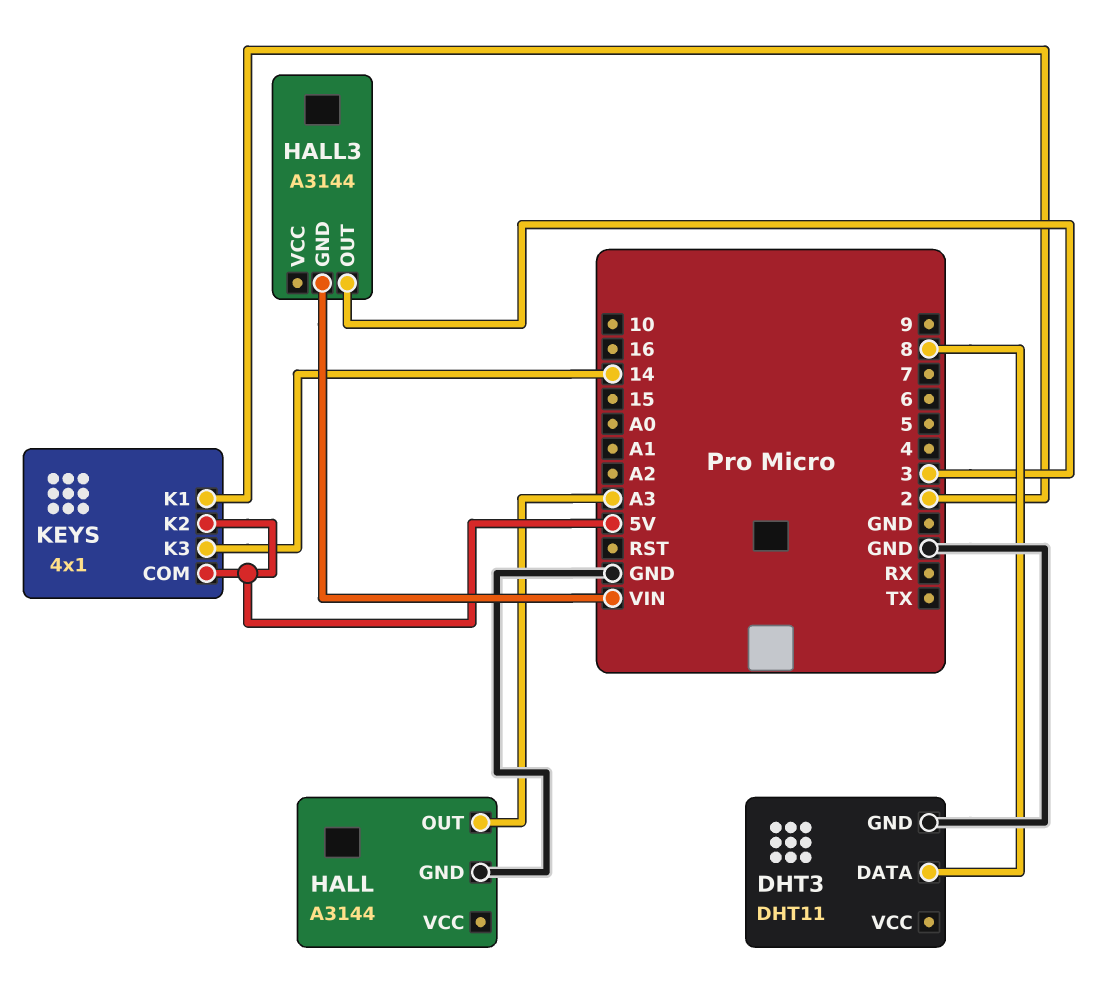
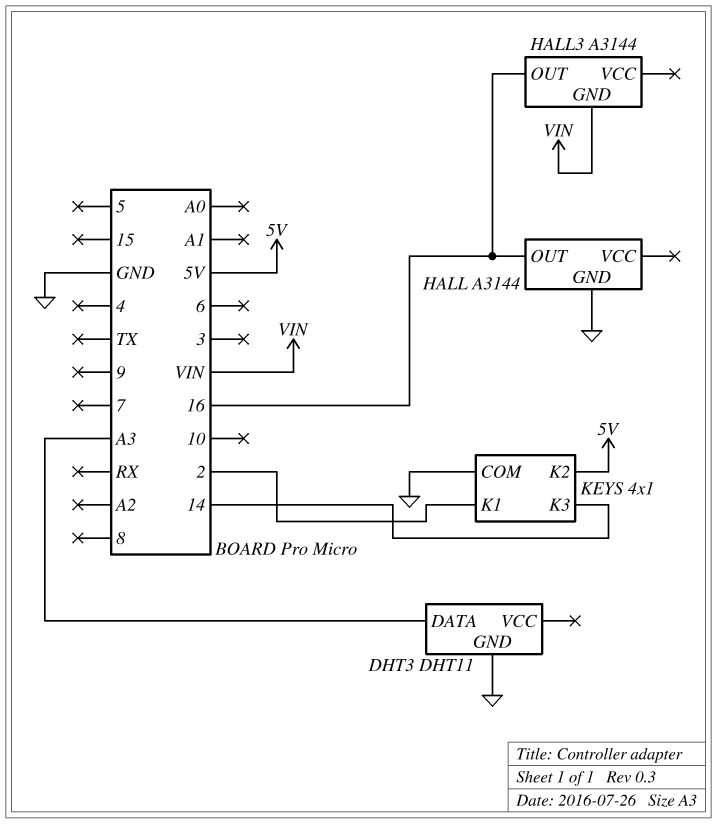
DHT3 pin DATA: 8 -> A3
HALL pin OUT: A3 -> 16
HALL3 pin OUT: 3 -> 16
KEYS pin COM: 5V -> GND

